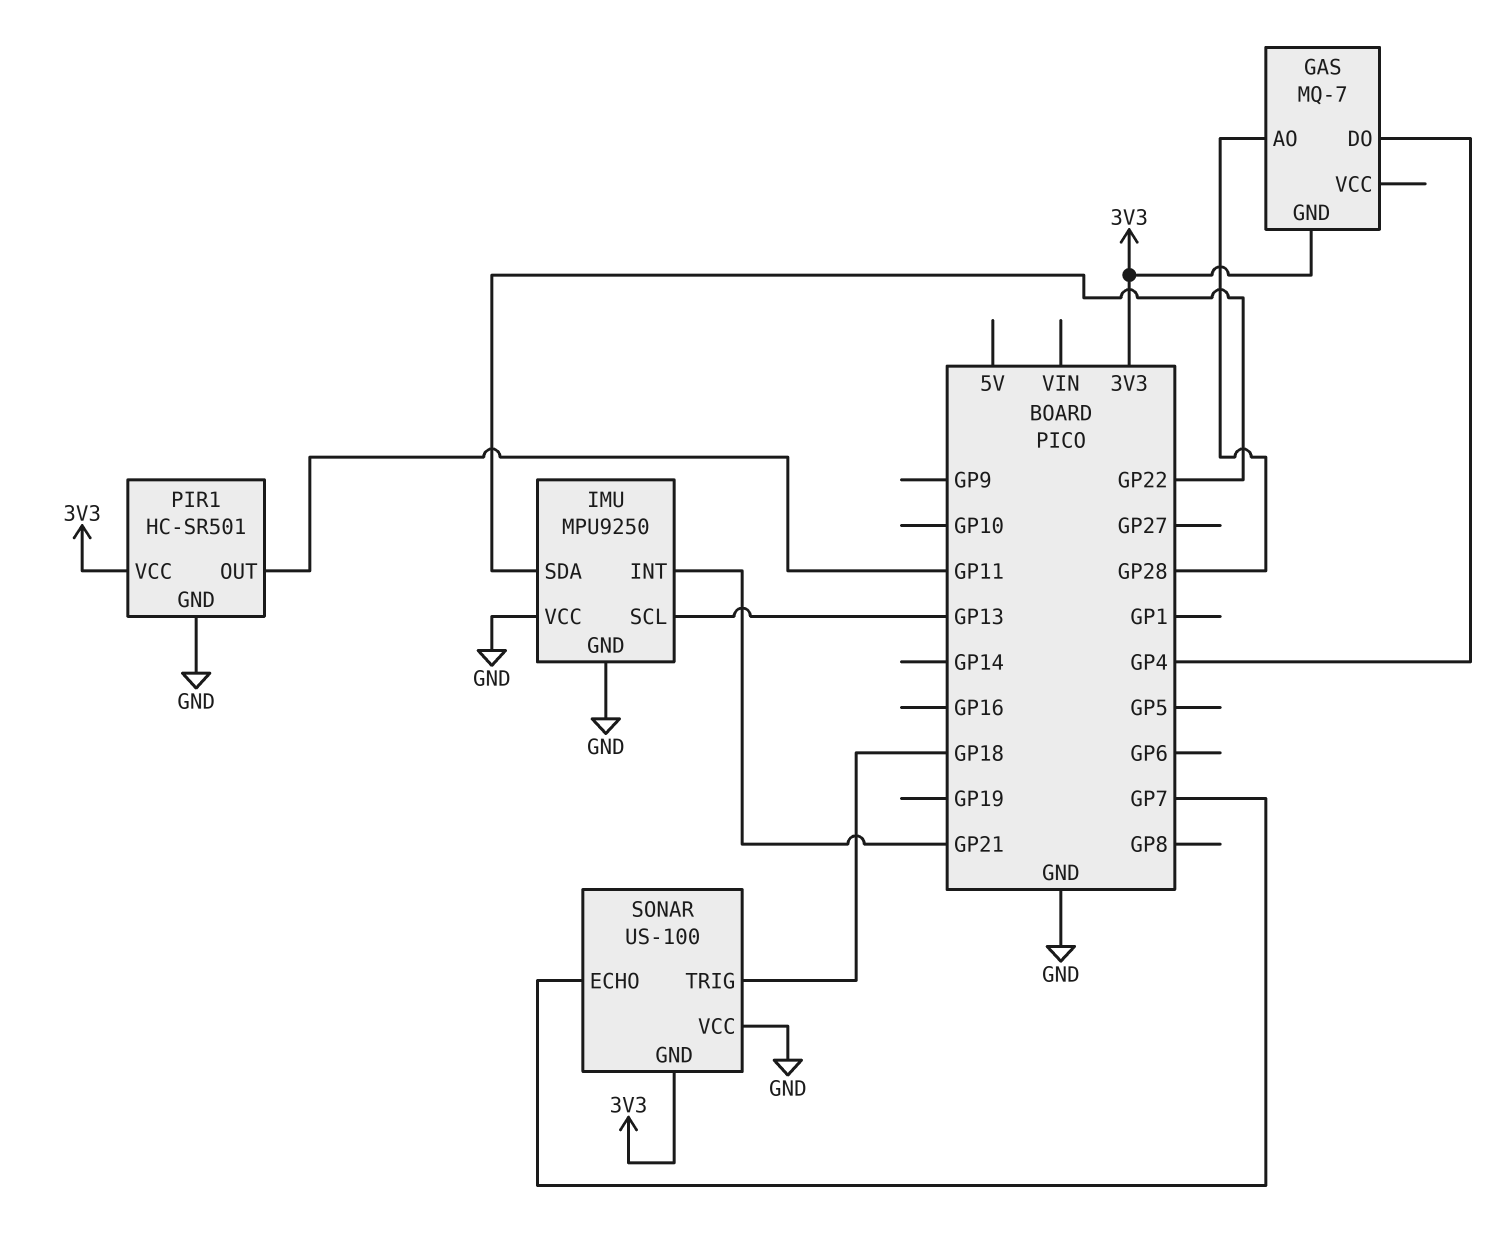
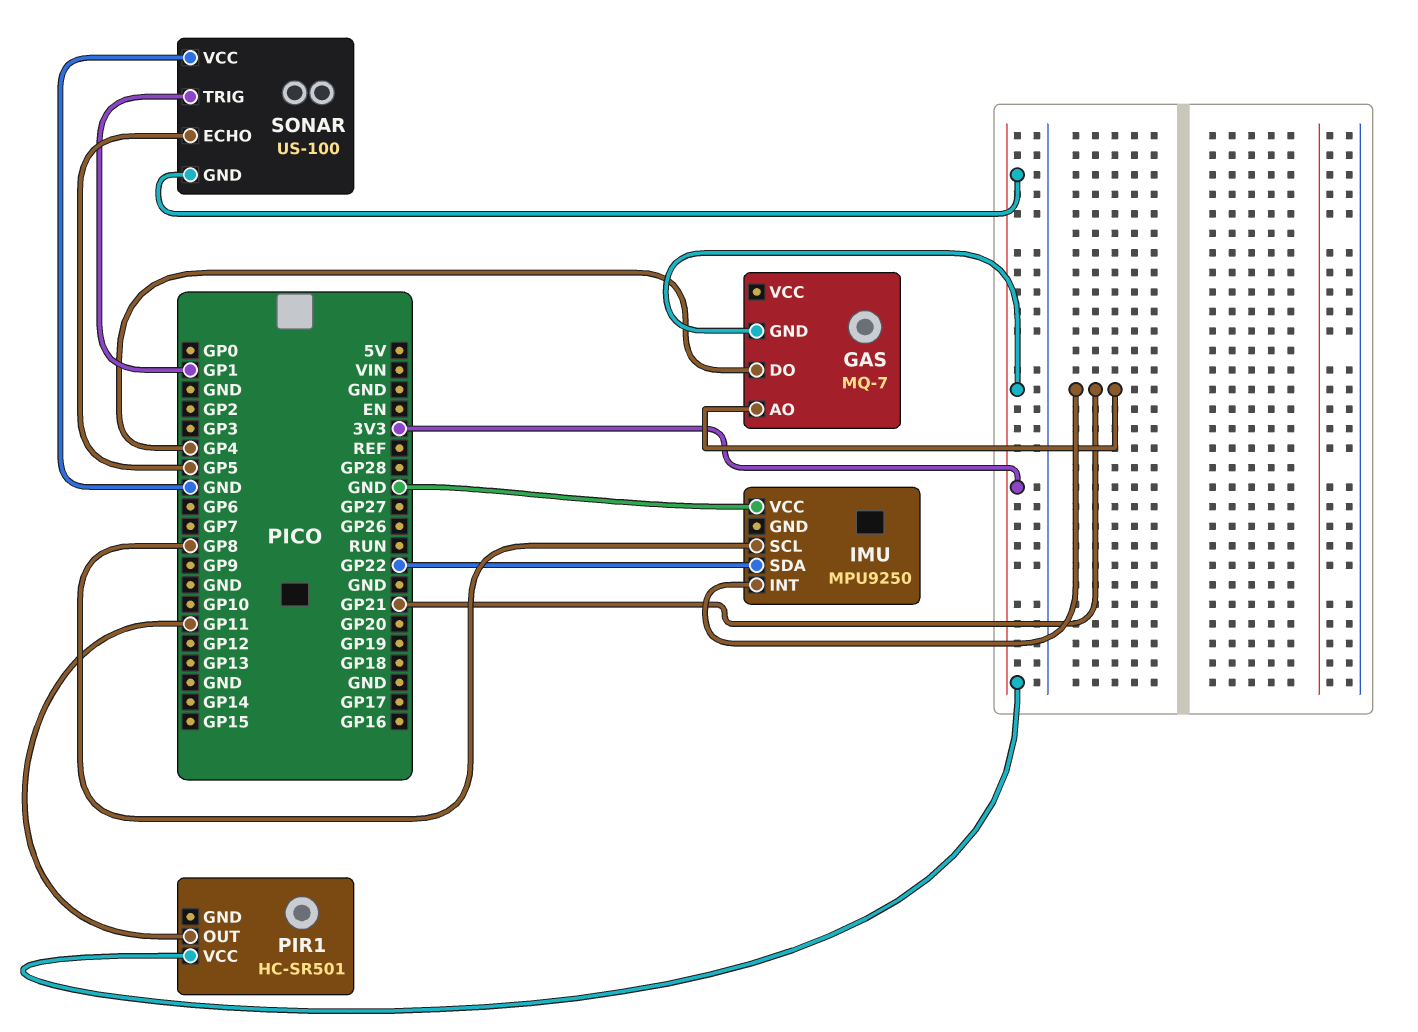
GAS pin AO: GP28 -> GP21
IMU pin GND: GND -> none
IMU pin SCL: GP13 -> GP8
PIR1 pin GND: GND -> none
SONAR pin ECHO: GP7 -> GP5
SONAR pin TRIG: GP18 -> GP1

